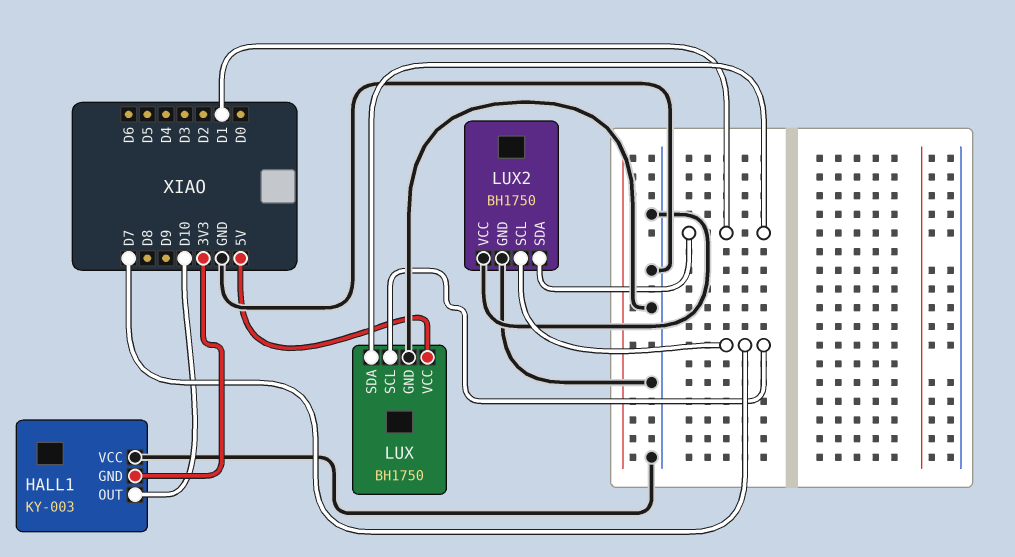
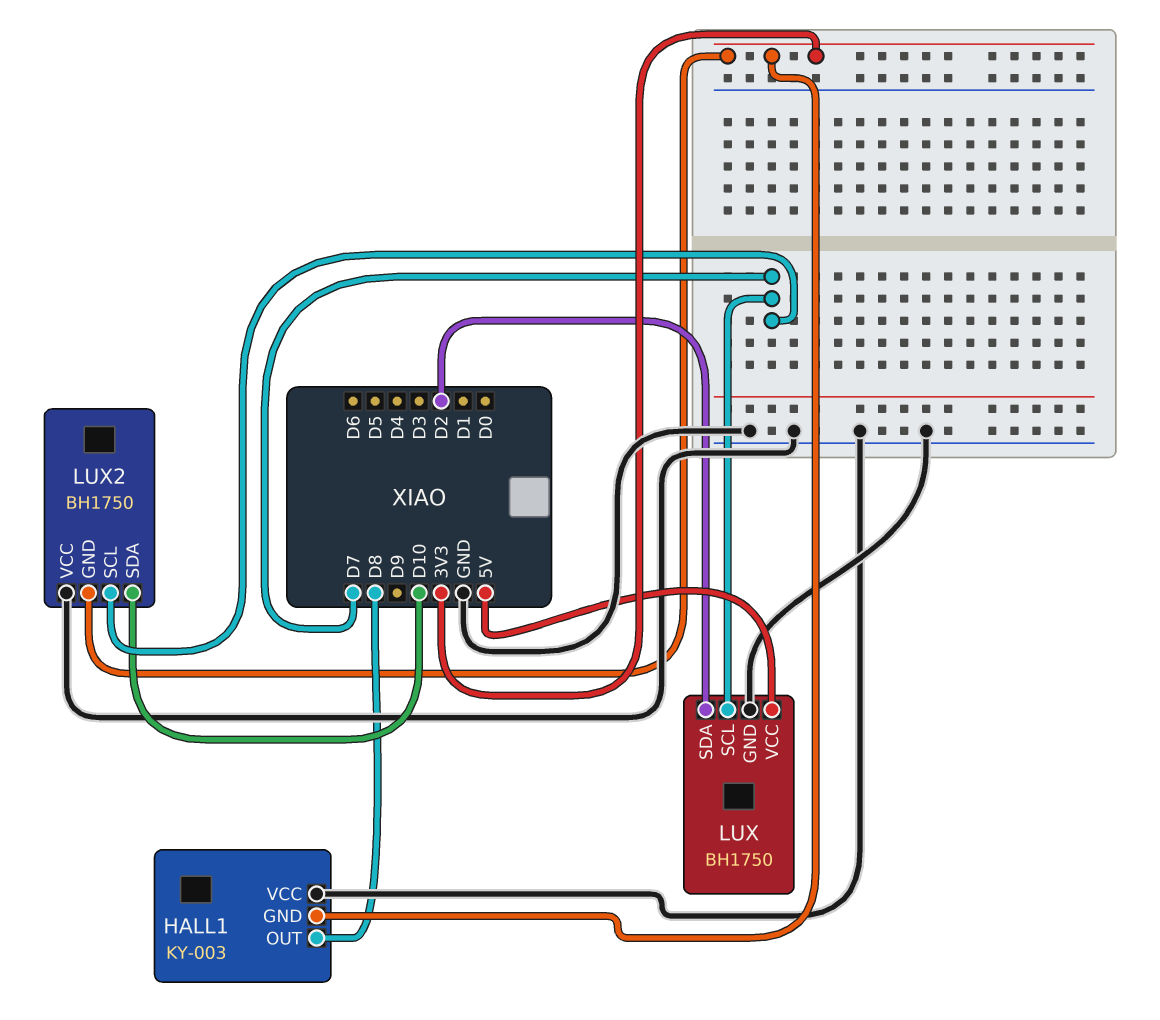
HALL1 pin OUT: D10 -> D8
LUX pin SDA: D1 -> D2
LUX2 pin GND: GND -> 3V3
LUX2 pin SDA: D1 -> D10

